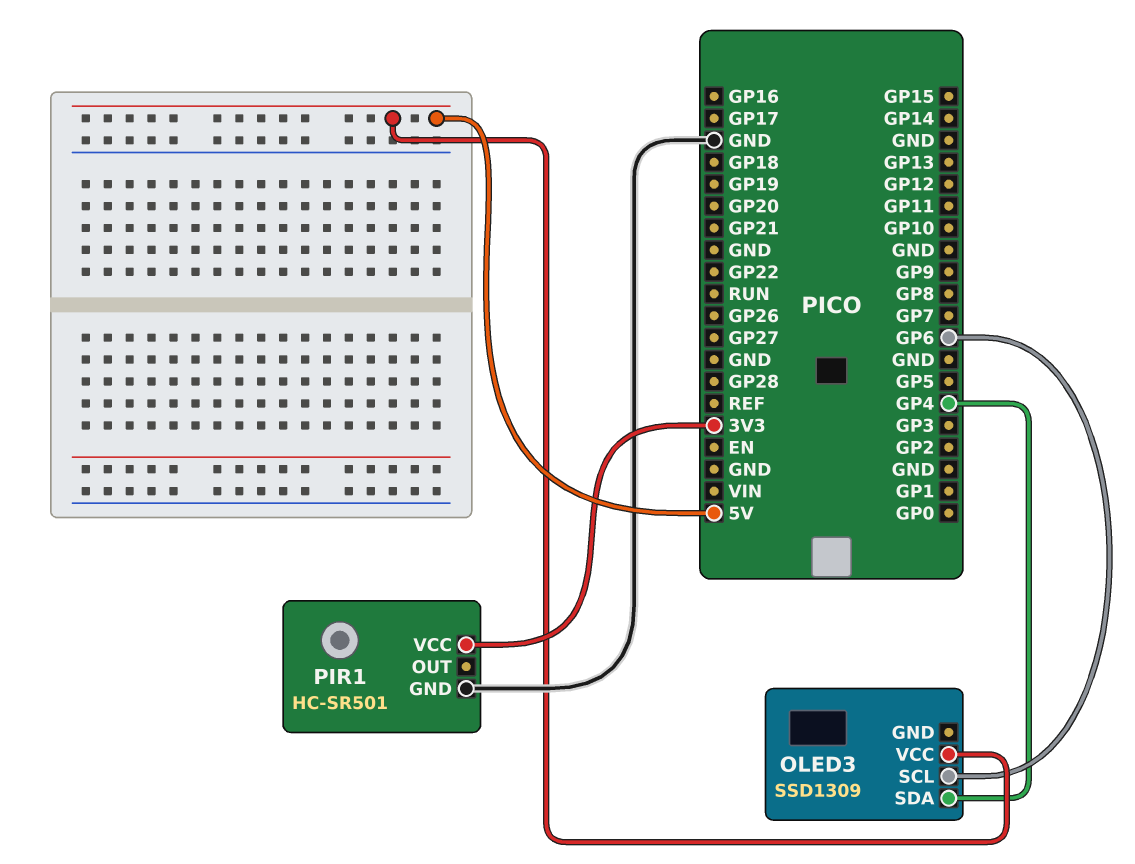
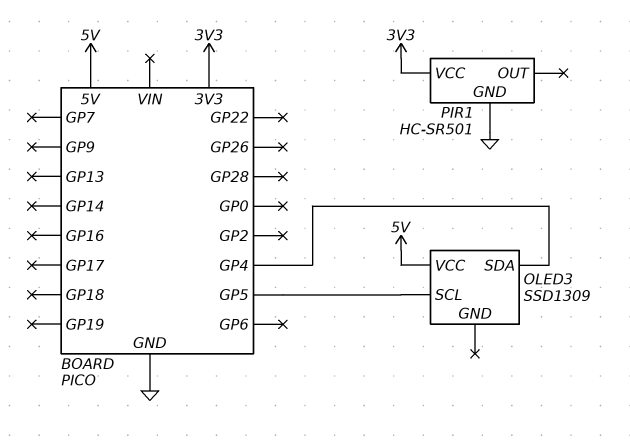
OLED3 pin SCL: GP6 -> GP5

